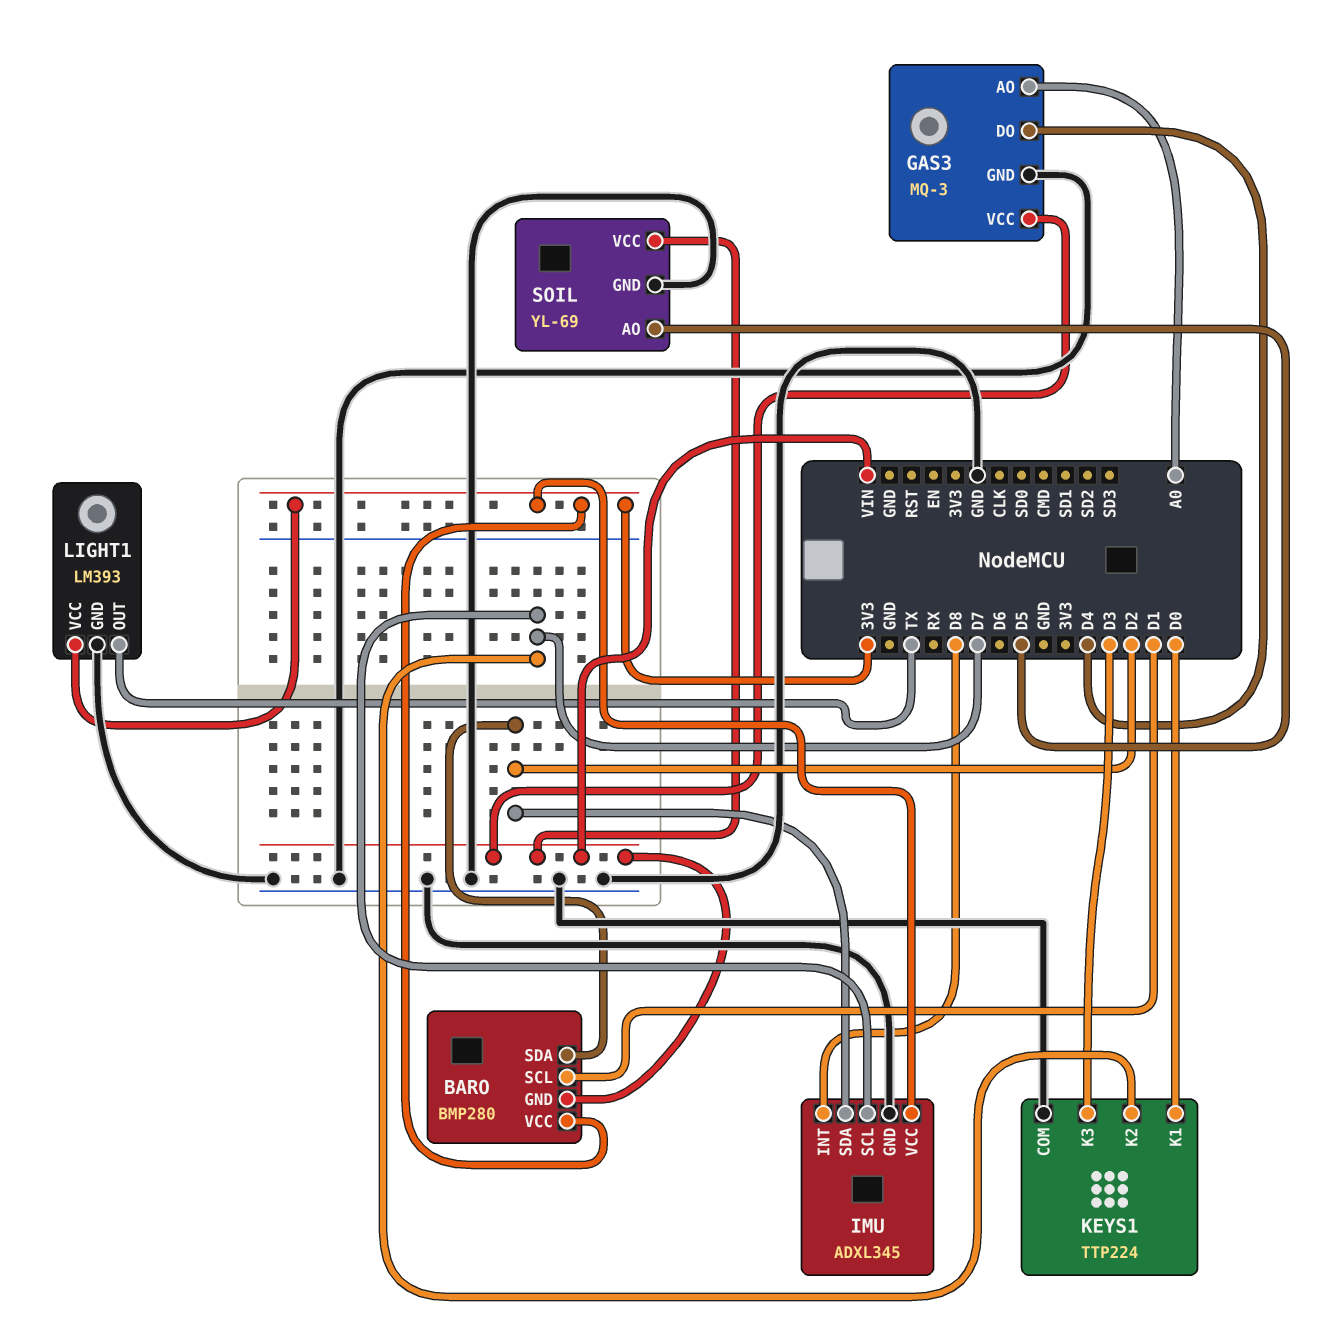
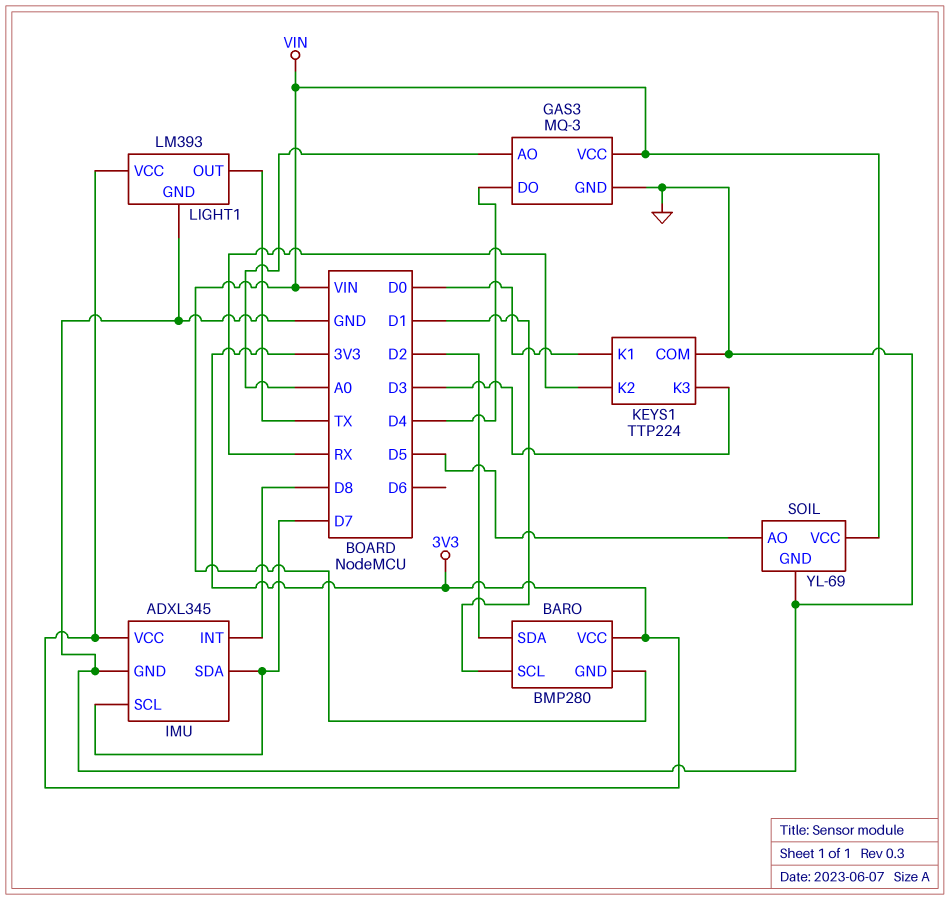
IMU pin SDA: D2 -> D7
KEYS1 pin K2: D7 -> RX

